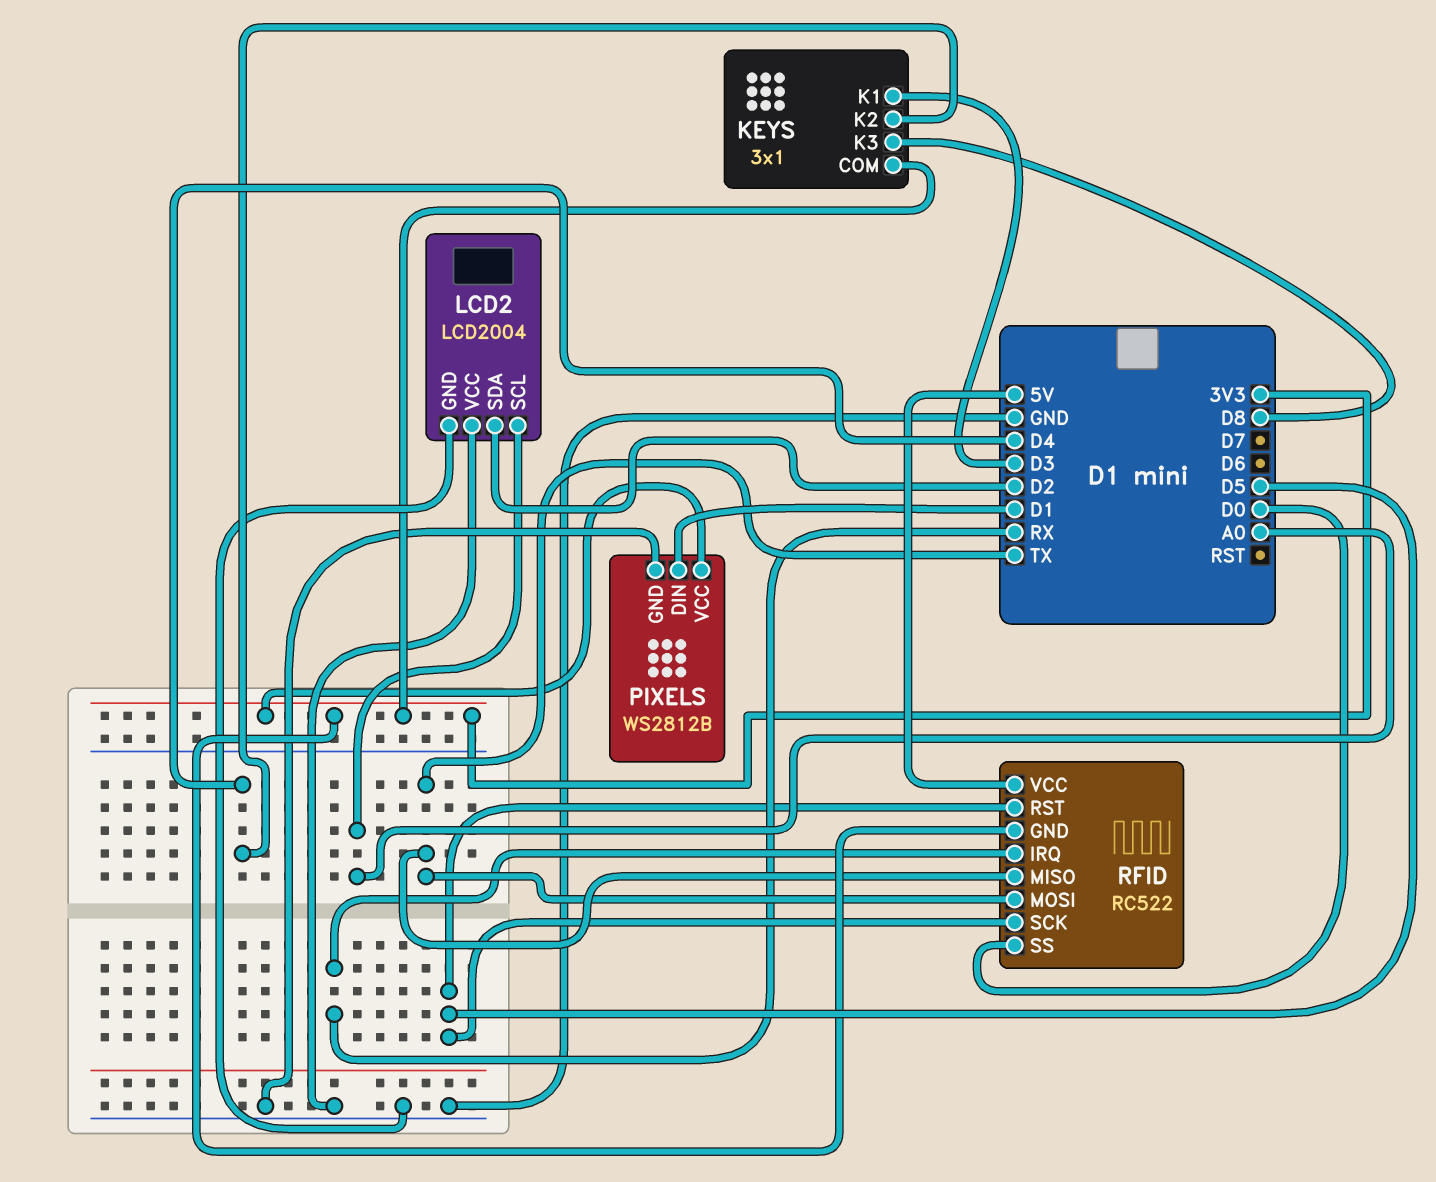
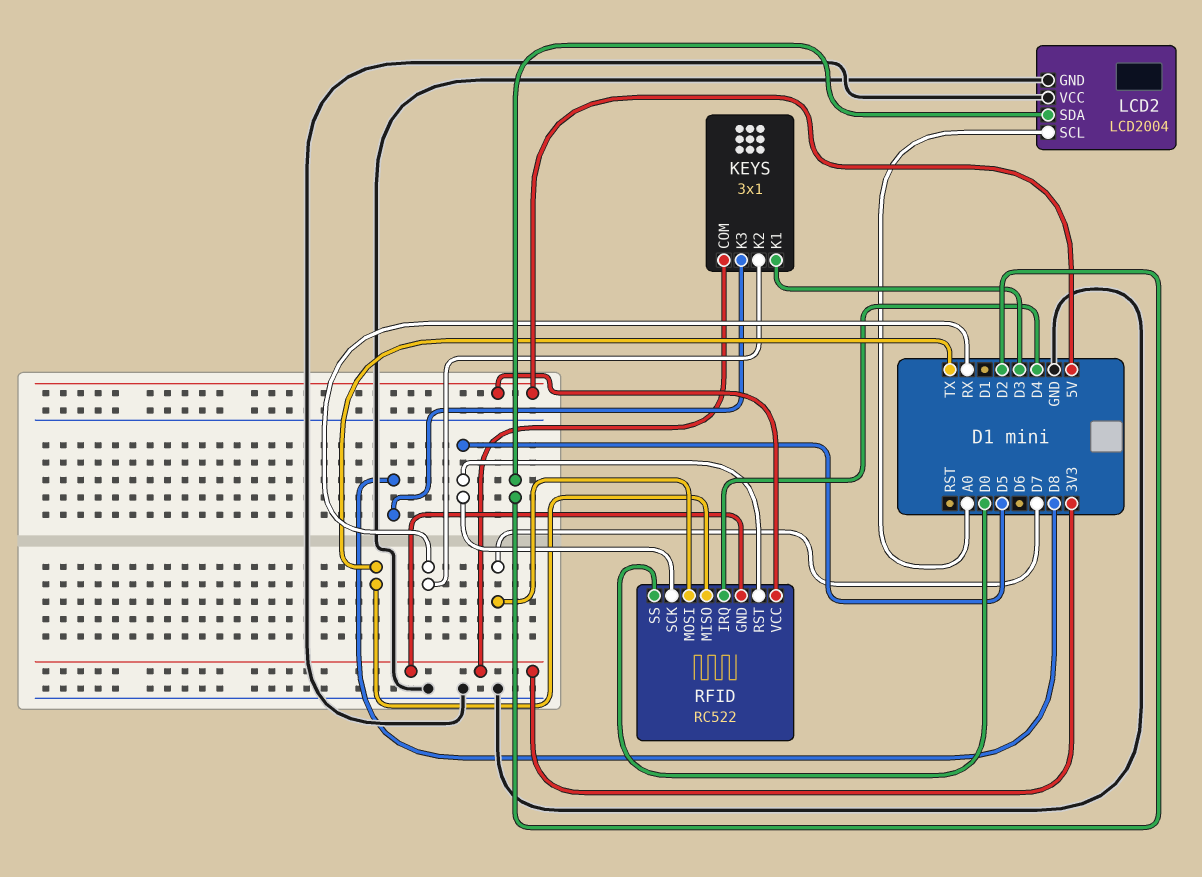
KEYS pin K2: D4 -> RX
PIXELS: WS2812B -> none
PIXELS pin DIN: D1 -> none
PIXELS pin GND: GND -> none
PIXELS pin VCC: 3V3 -> none
RFID pin IRQ: RX -> D4
RFID pin MOSI: TX -> D7

